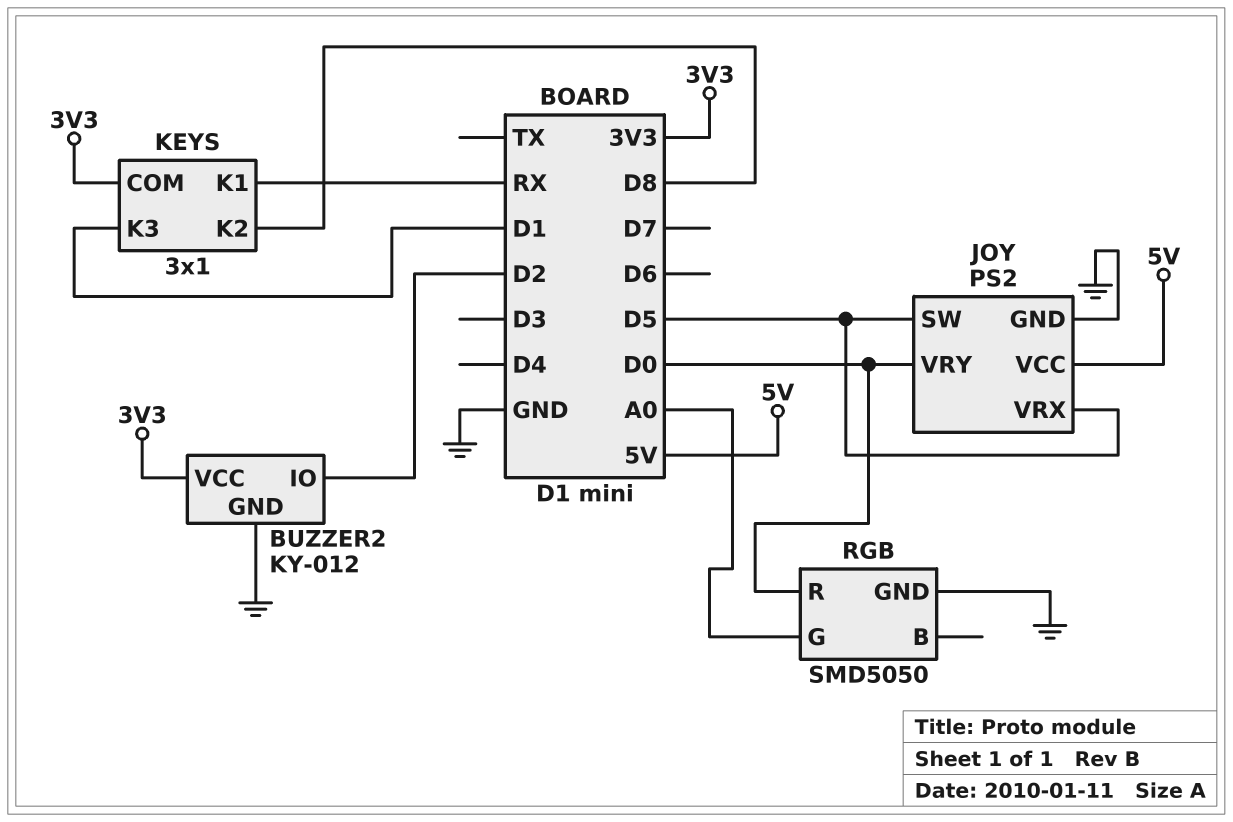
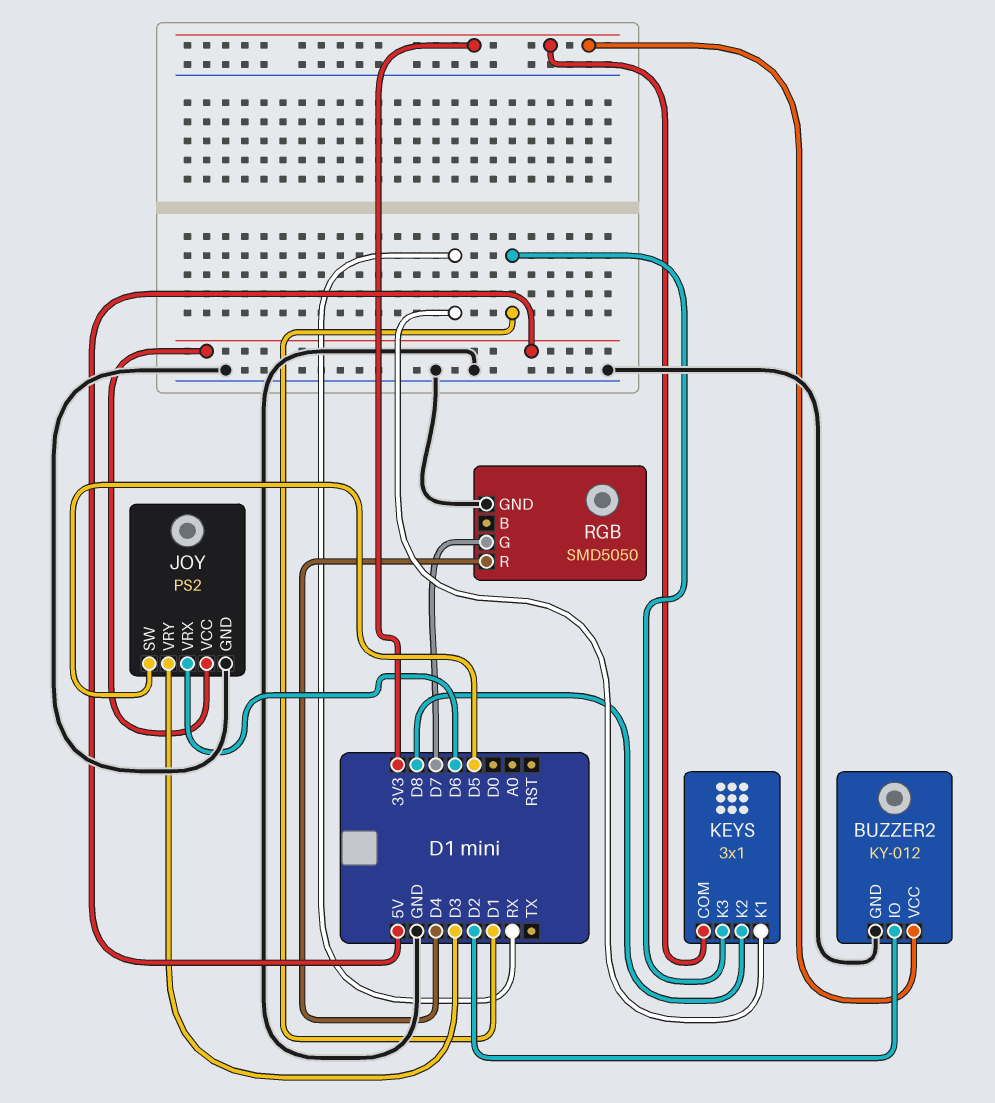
JOY pin VRX: D5 -> D6
JOY pin VRY: D0 -> D3
RGB pin G: A0 -> D7
RGB pin R: D0 -> D4

